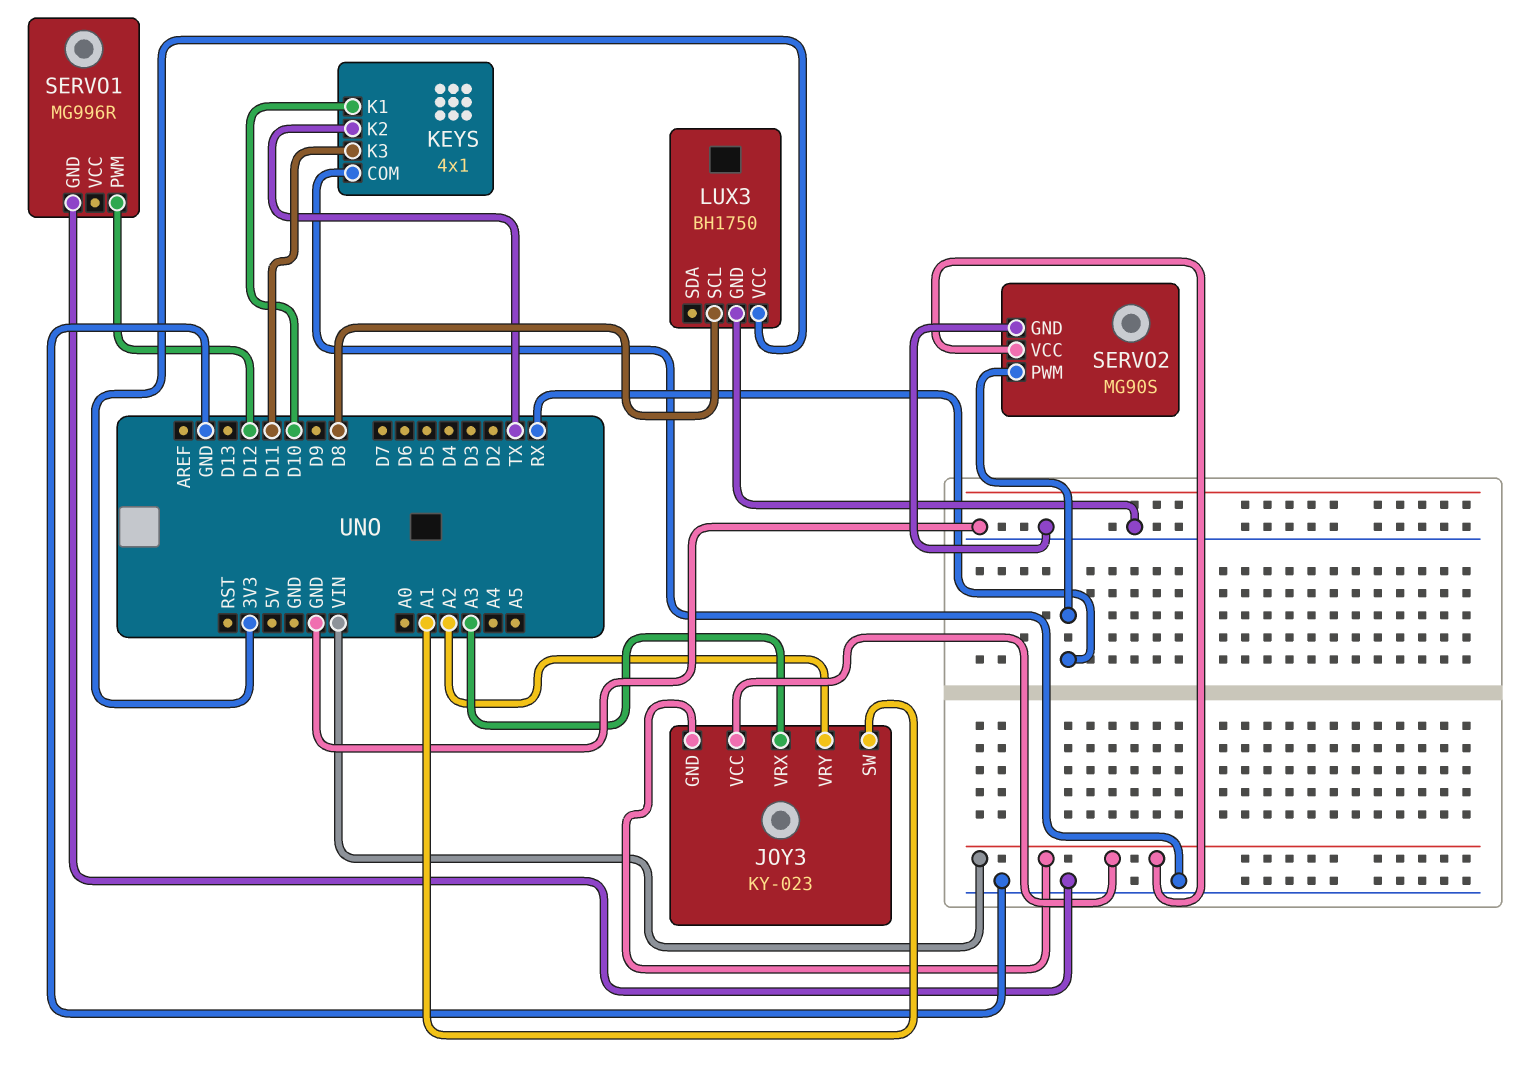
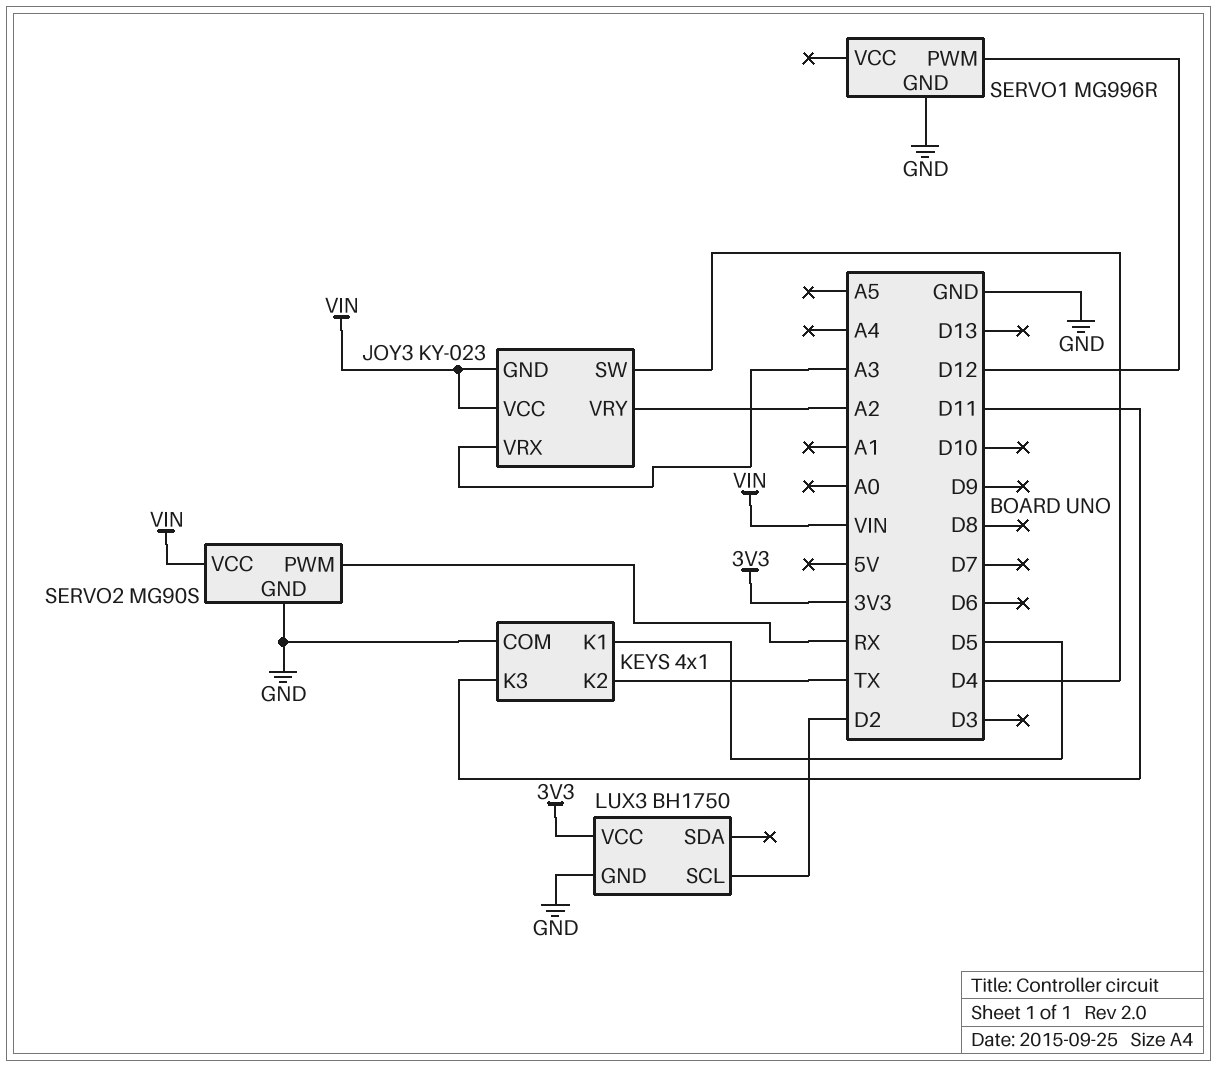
JOY3 pin SW: A1 -> D4
KEYS pin K1: D10 -> D5
LUX3 pin SCL: D8 -> D2

